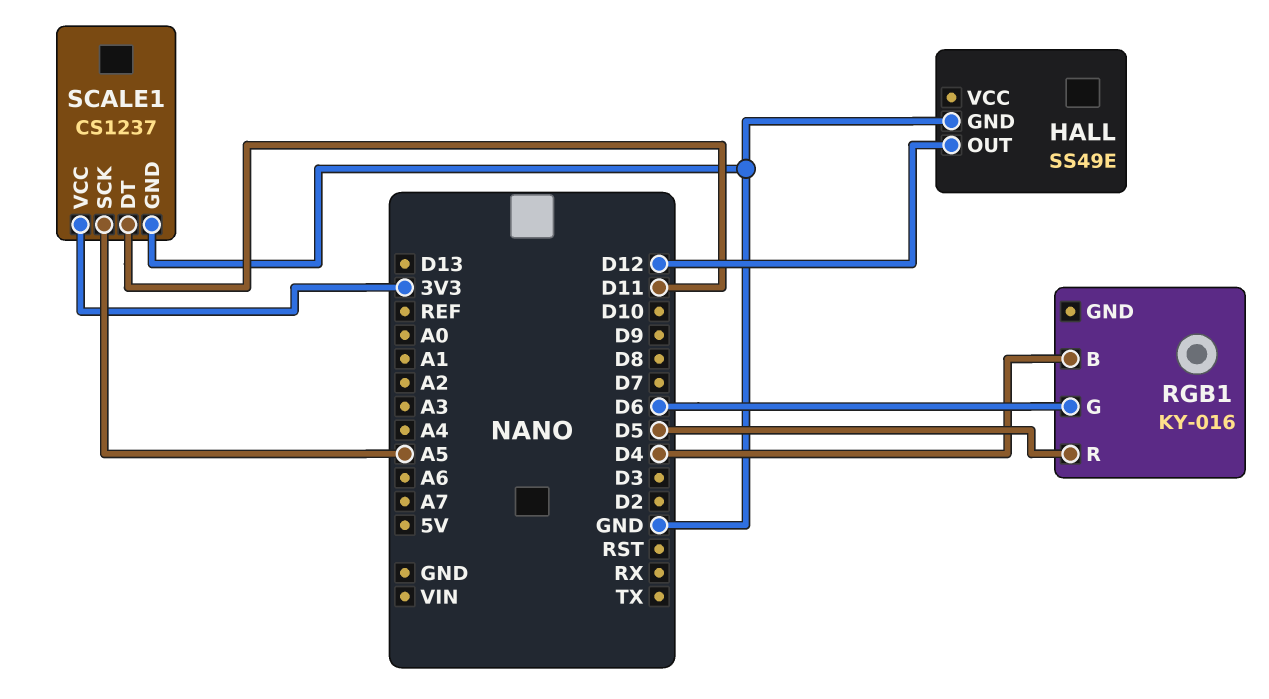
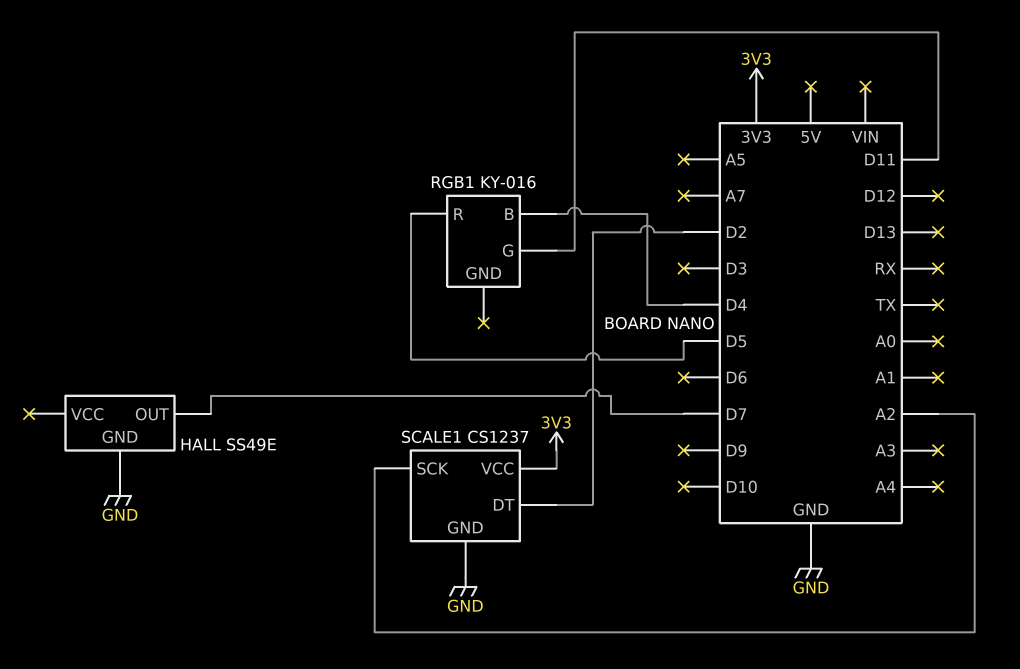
HALL pin OUT: D12 -> D7
RGB1 pin G: D6 -> D11
SCALE1 pin DT: D11 -> D2
SCALE1 pin SCK: A5 -> A2

